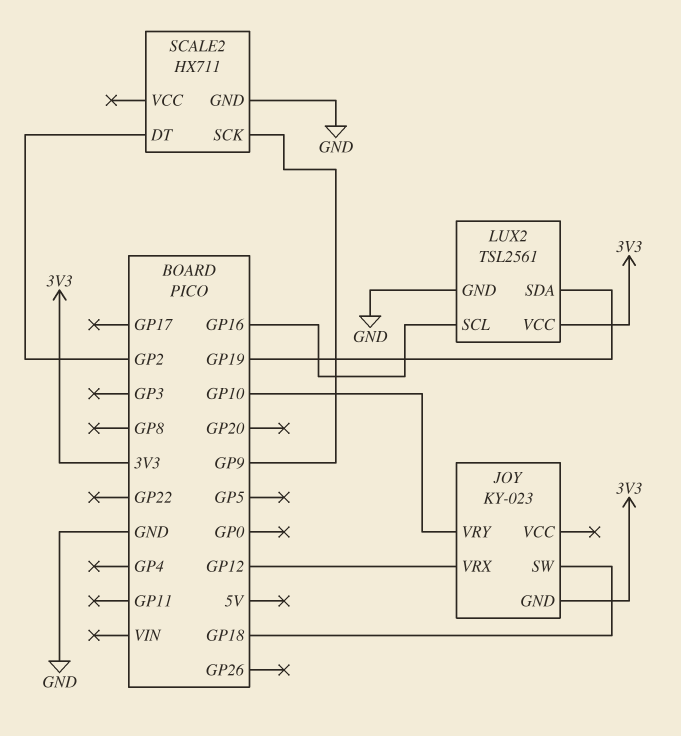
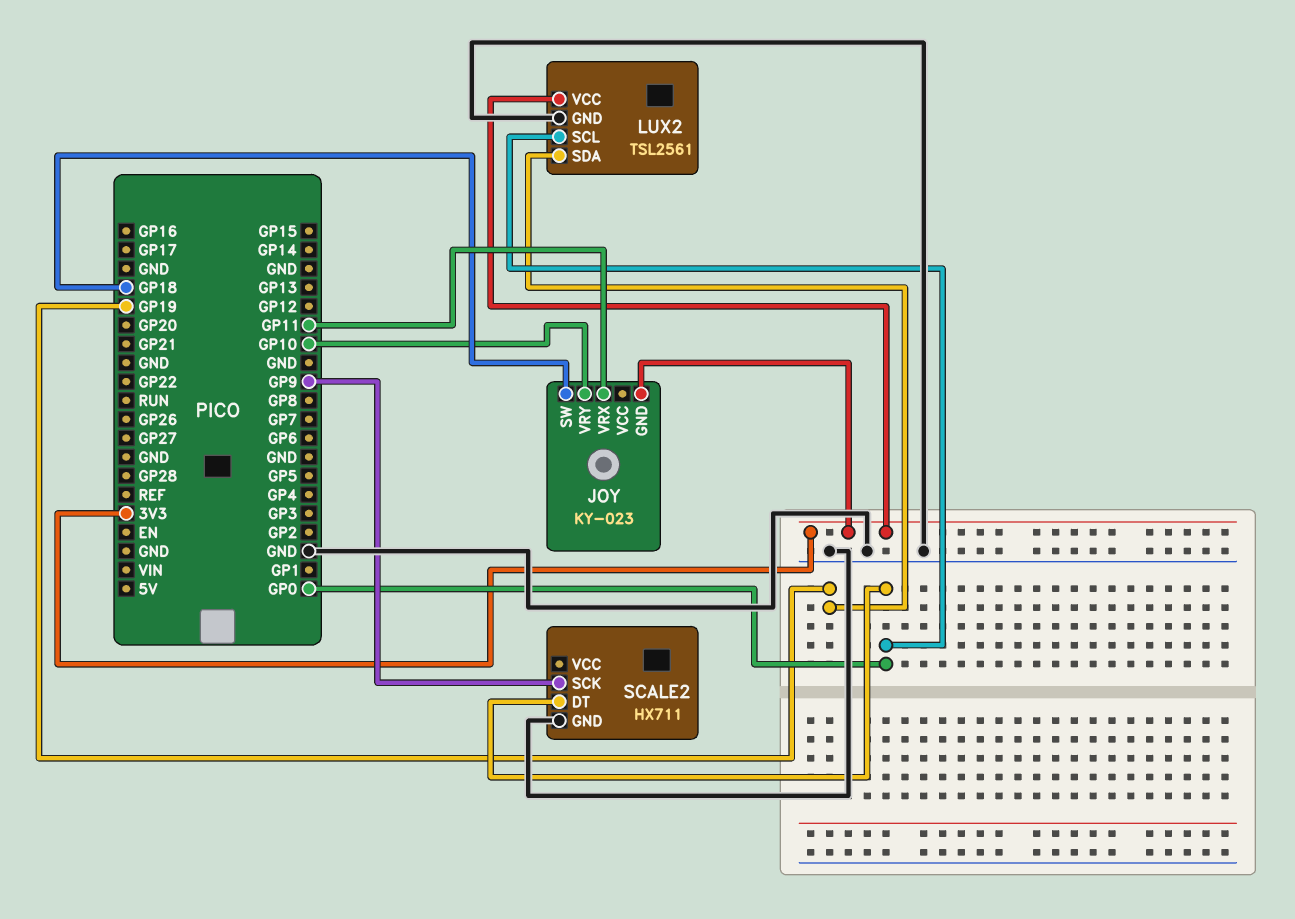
JOY pin VRX: GP12 -> GP11
LUX2 pin SCL: GP16 -> GP0
SCALE2 pin DT: GP2 -> GP0

